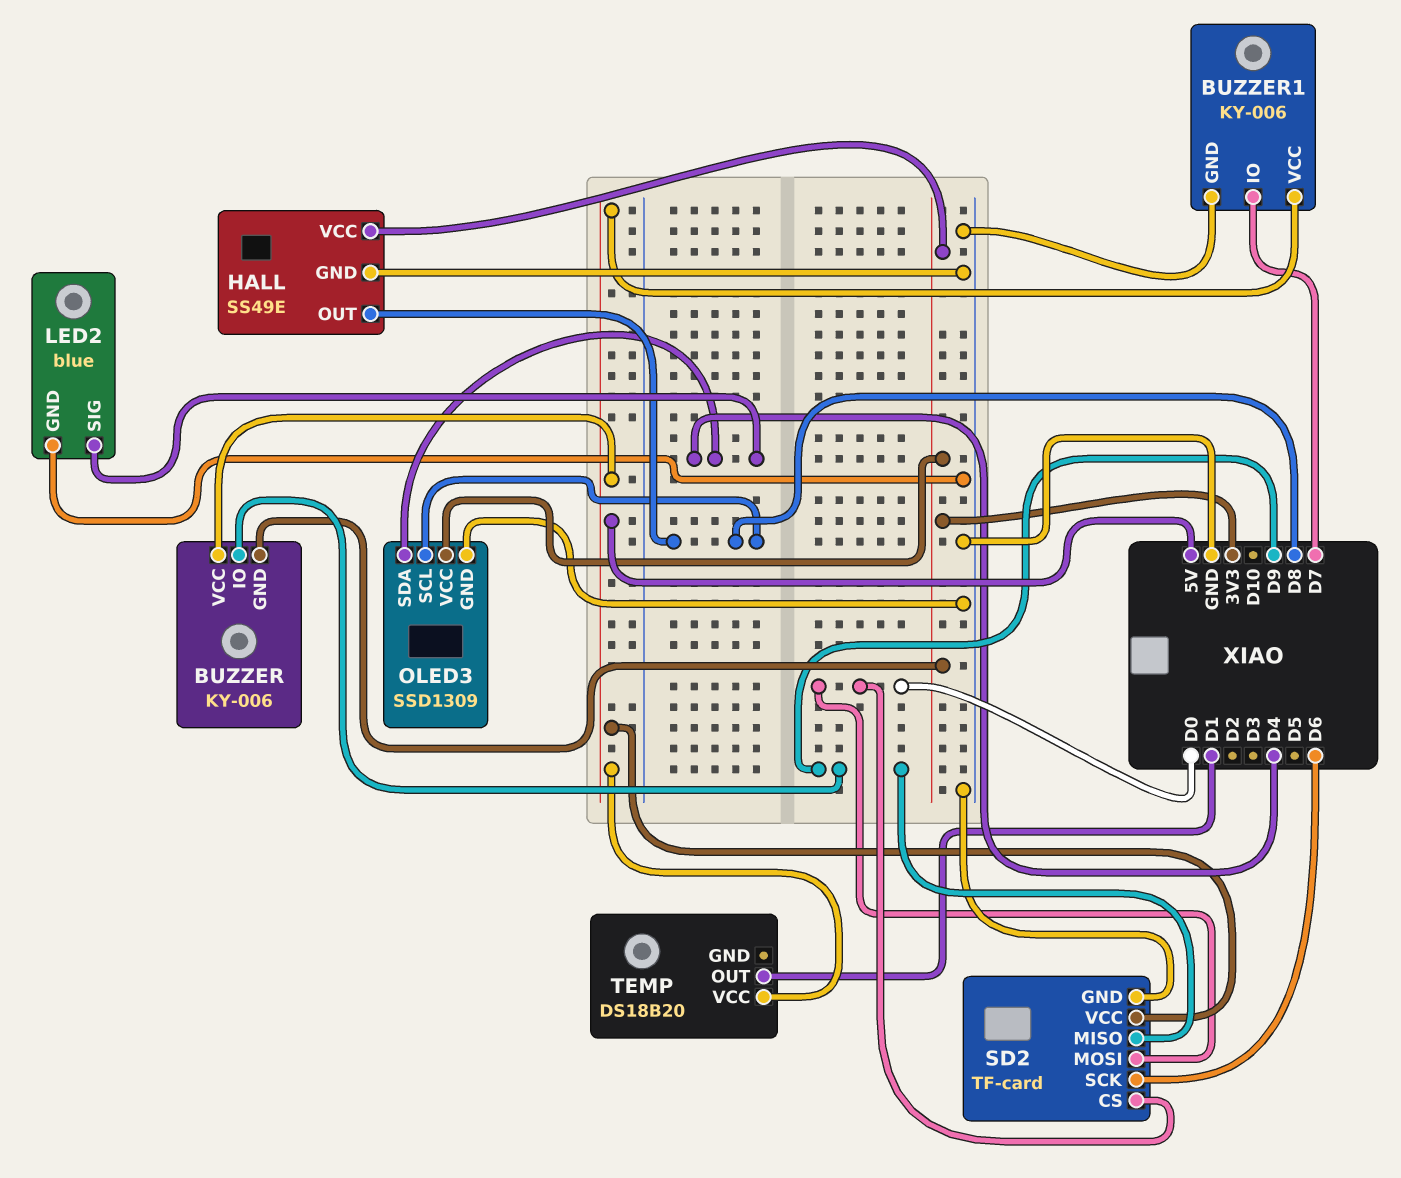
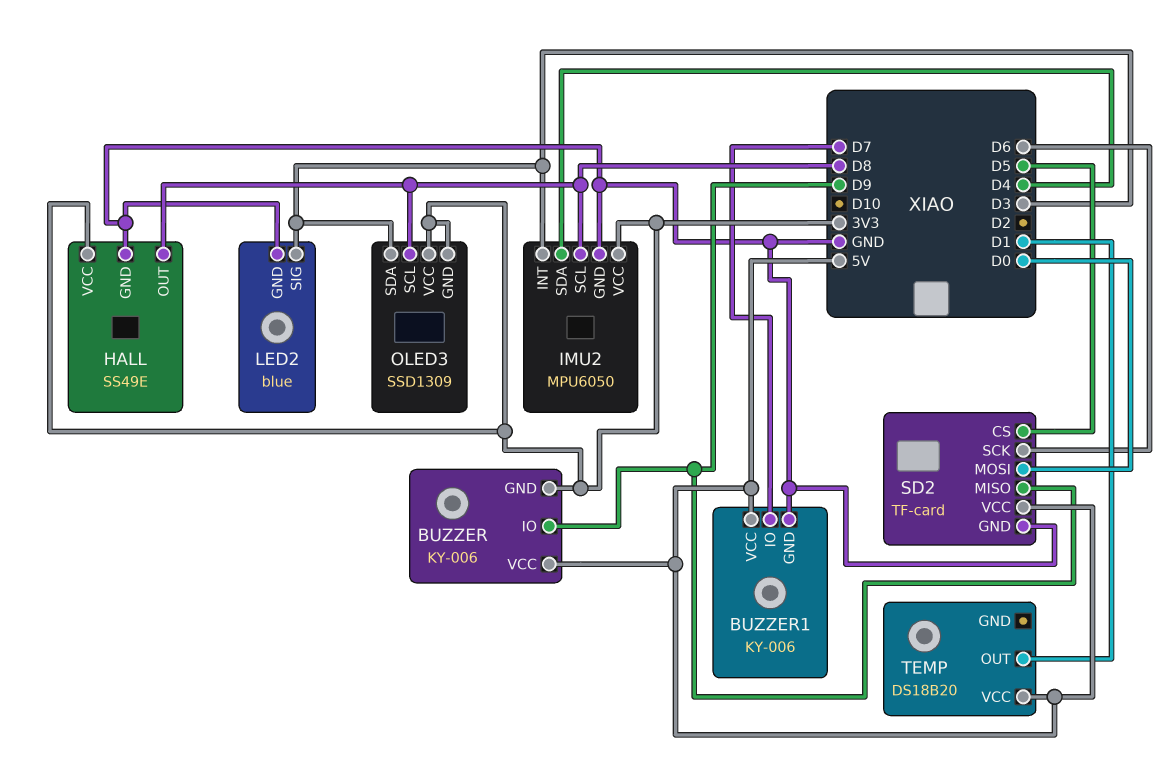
IMU2: none -> MPU6050
IMU2 pin GND: none -> GND
IMU2 pin INT: none -> D3
IMU2 pin SCL: none -> D8
IMU2 pin SDA: none -> D4
IMU2 pin VCC: none -> 3V3
LED2 pin SIG: D4 -> D3
OLED3 pin GND: GND -> 3V3
OLED3 pin SDA: D4 -> D3
SD2 pin CS: D0 -> D5

